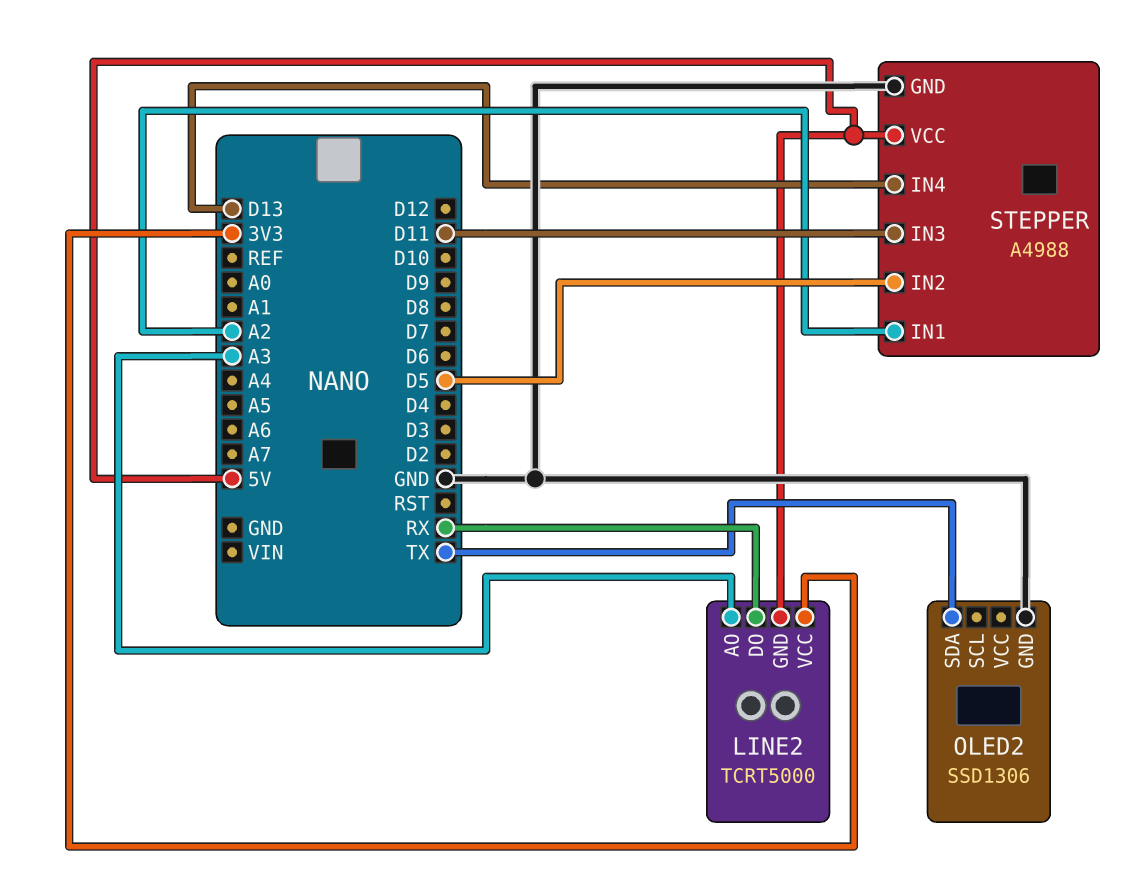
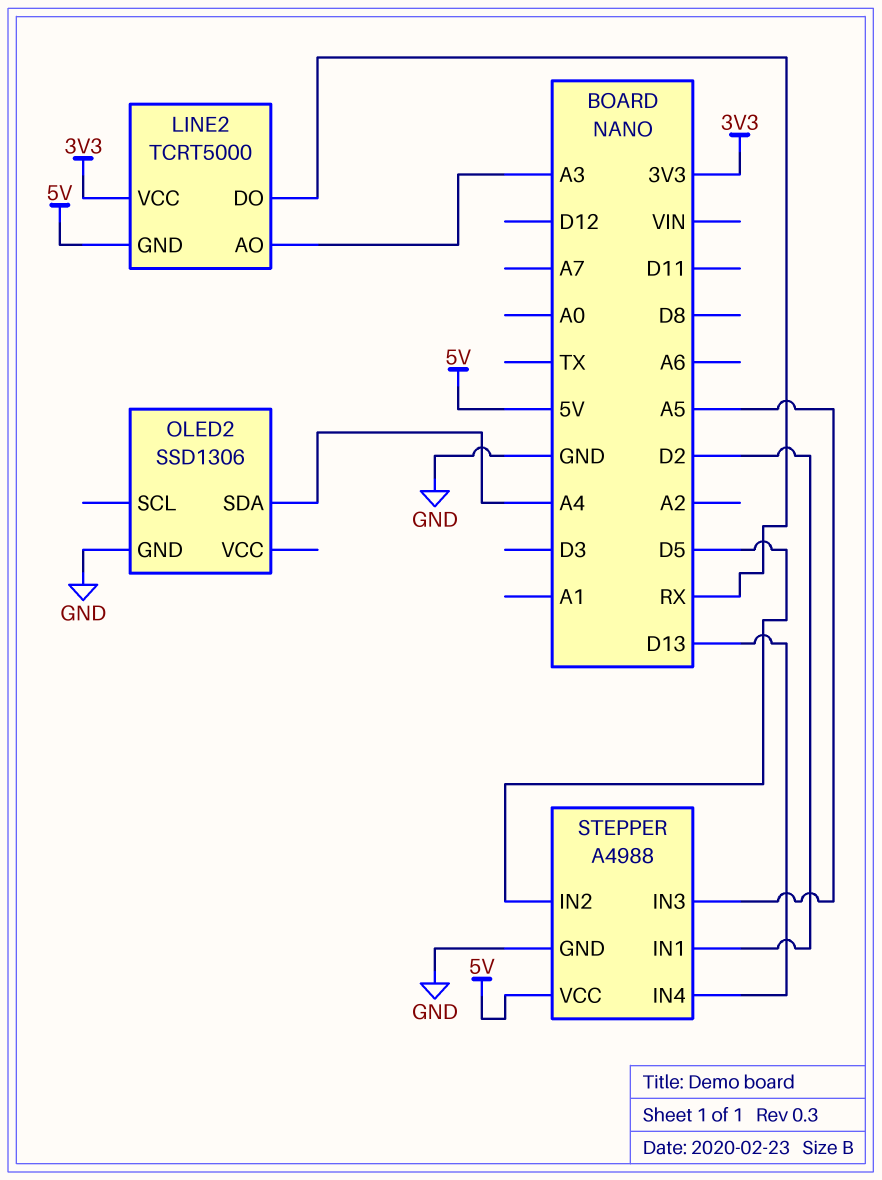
OLED2 pin SDA: TX -> A4
STEPPER pin IN1: A2 -> D2
STEPPER pin IN3: D11 -> A5

